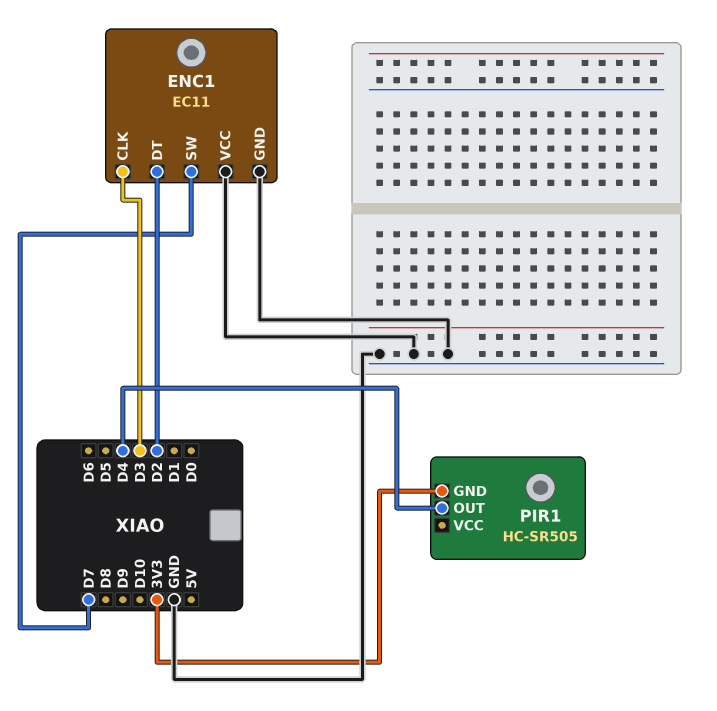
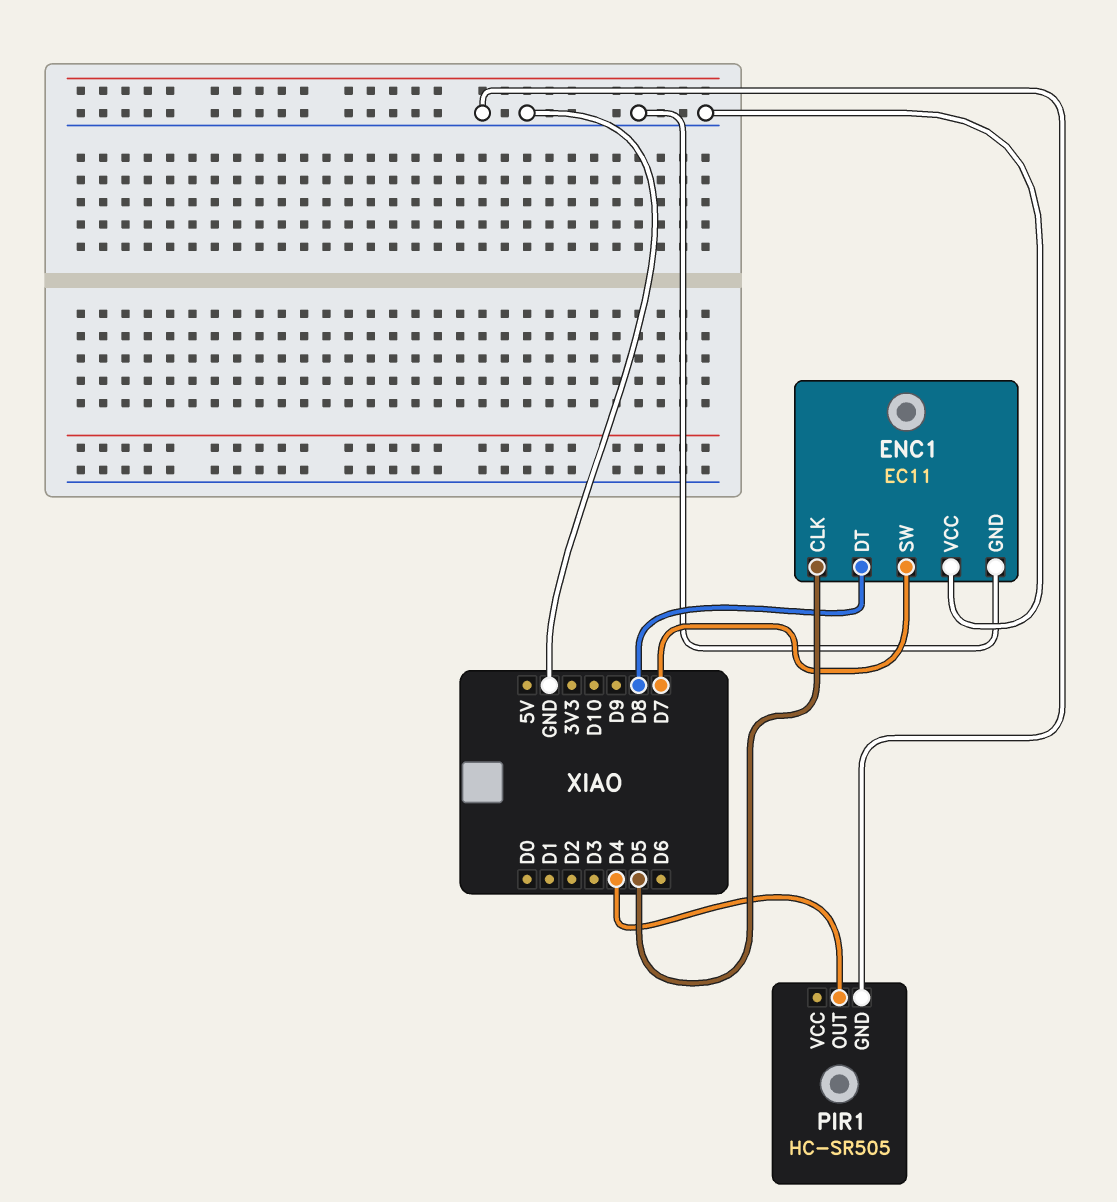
ENC1 pin CLK: D3 -> D5
ENC1 pin DT: D2 -> D8
PIR1 pin GND: 3V3 -> GND

